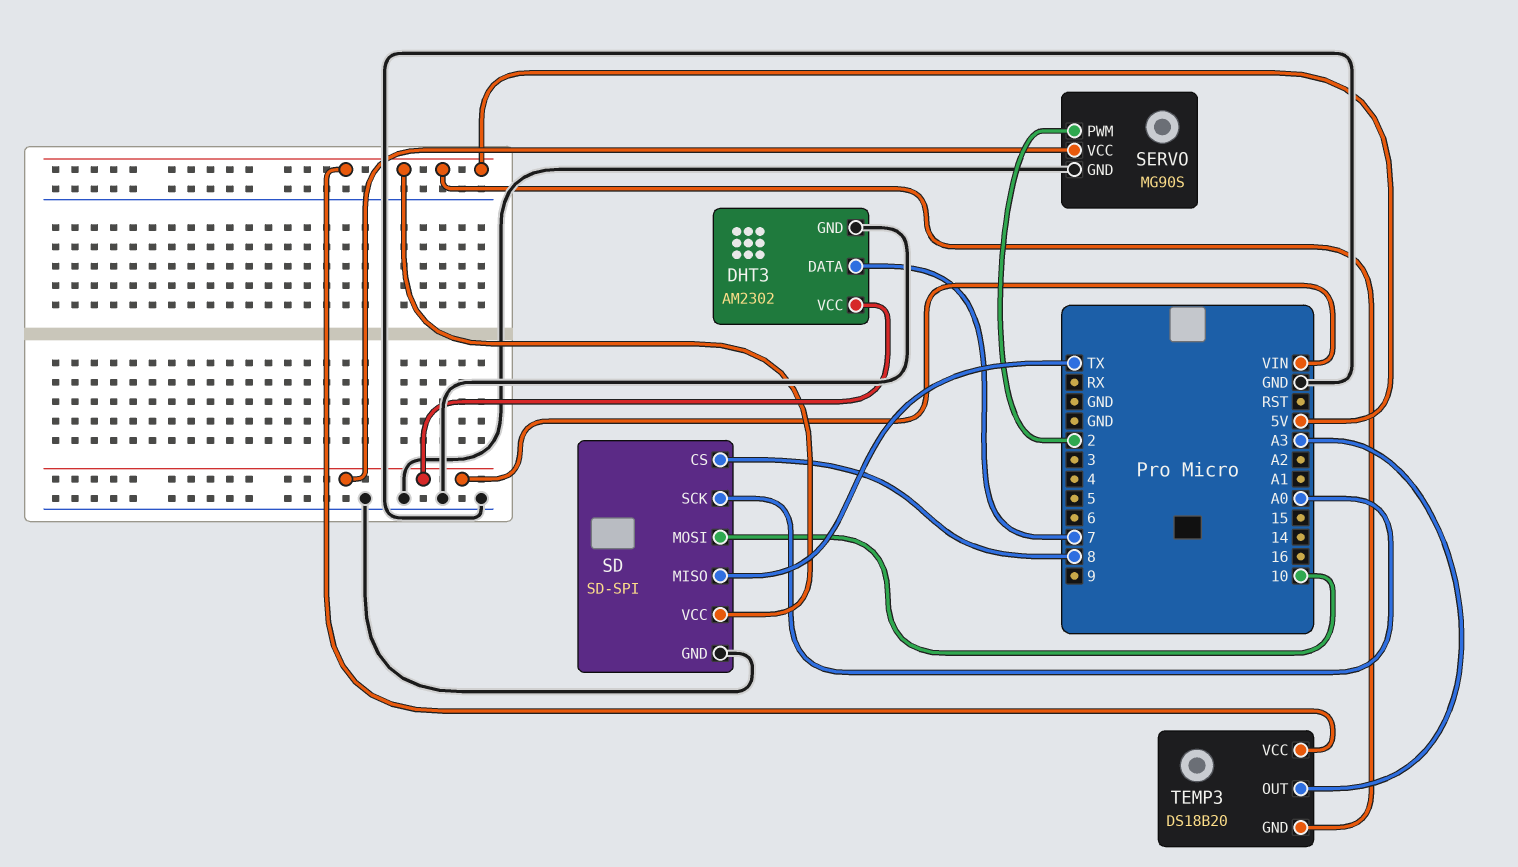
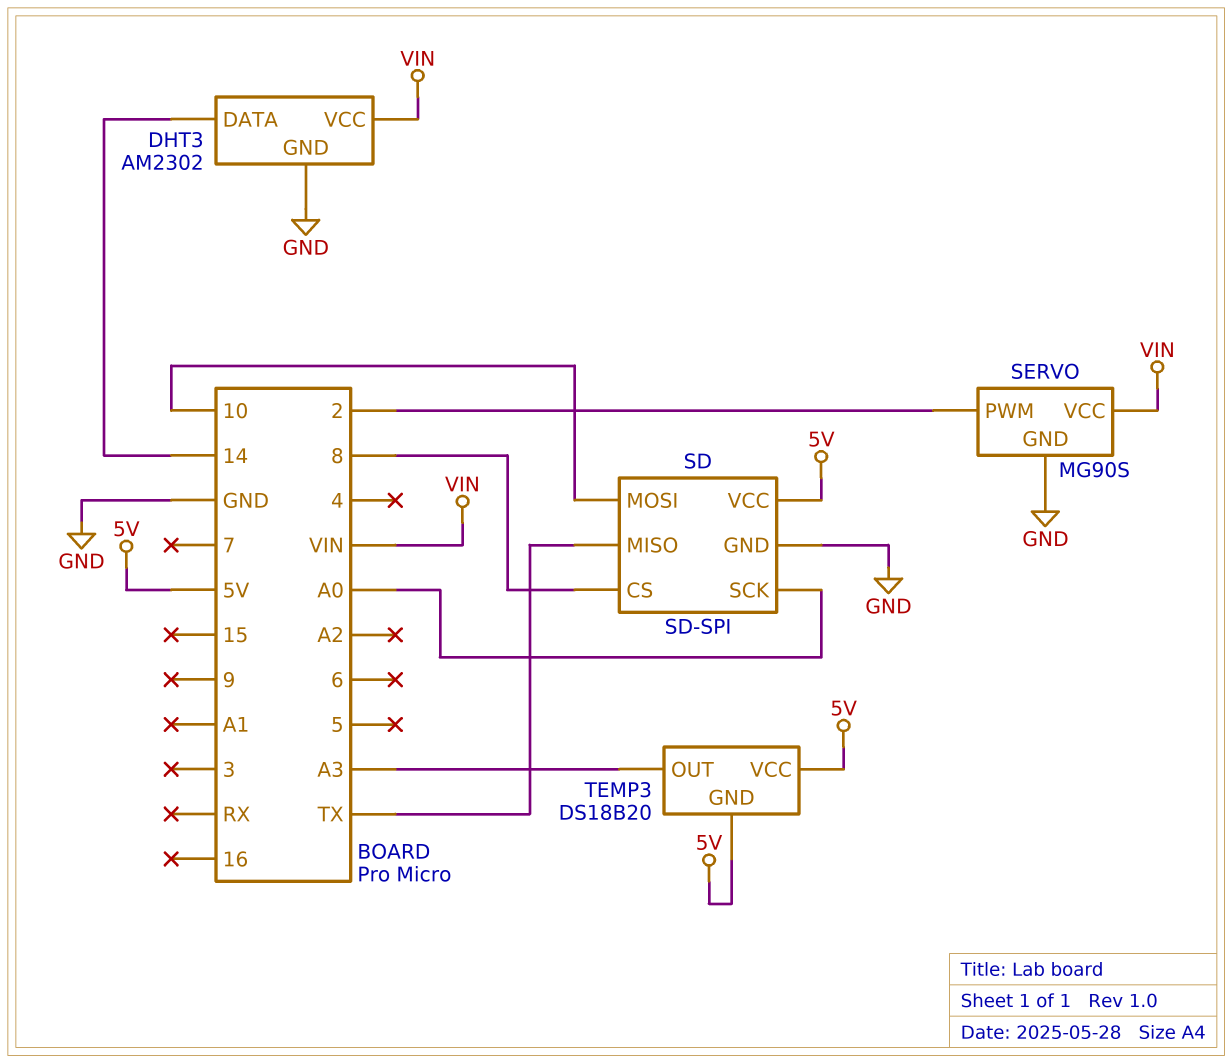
DHT3 pin DATA: 7 -> 14

